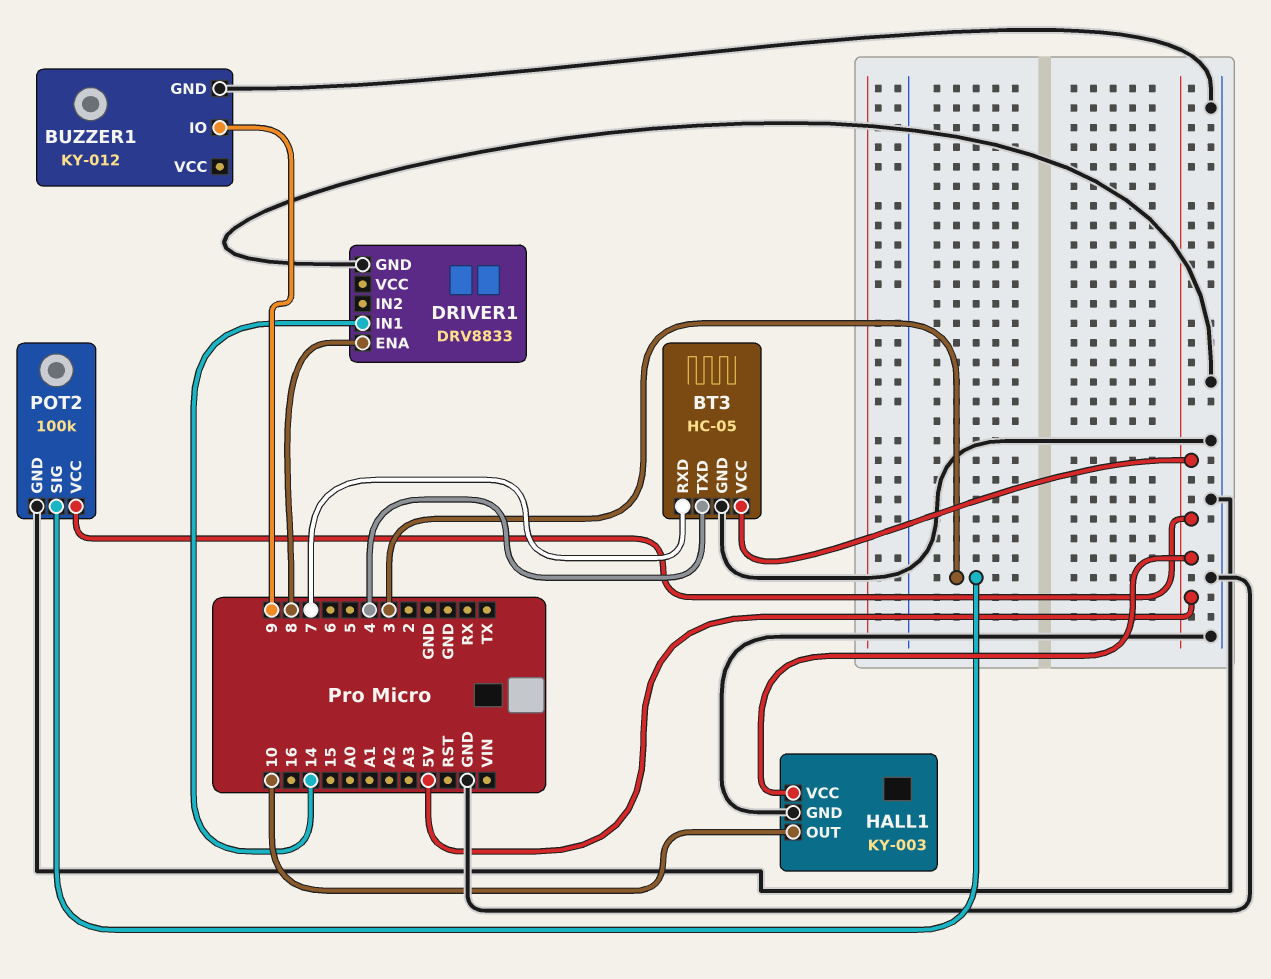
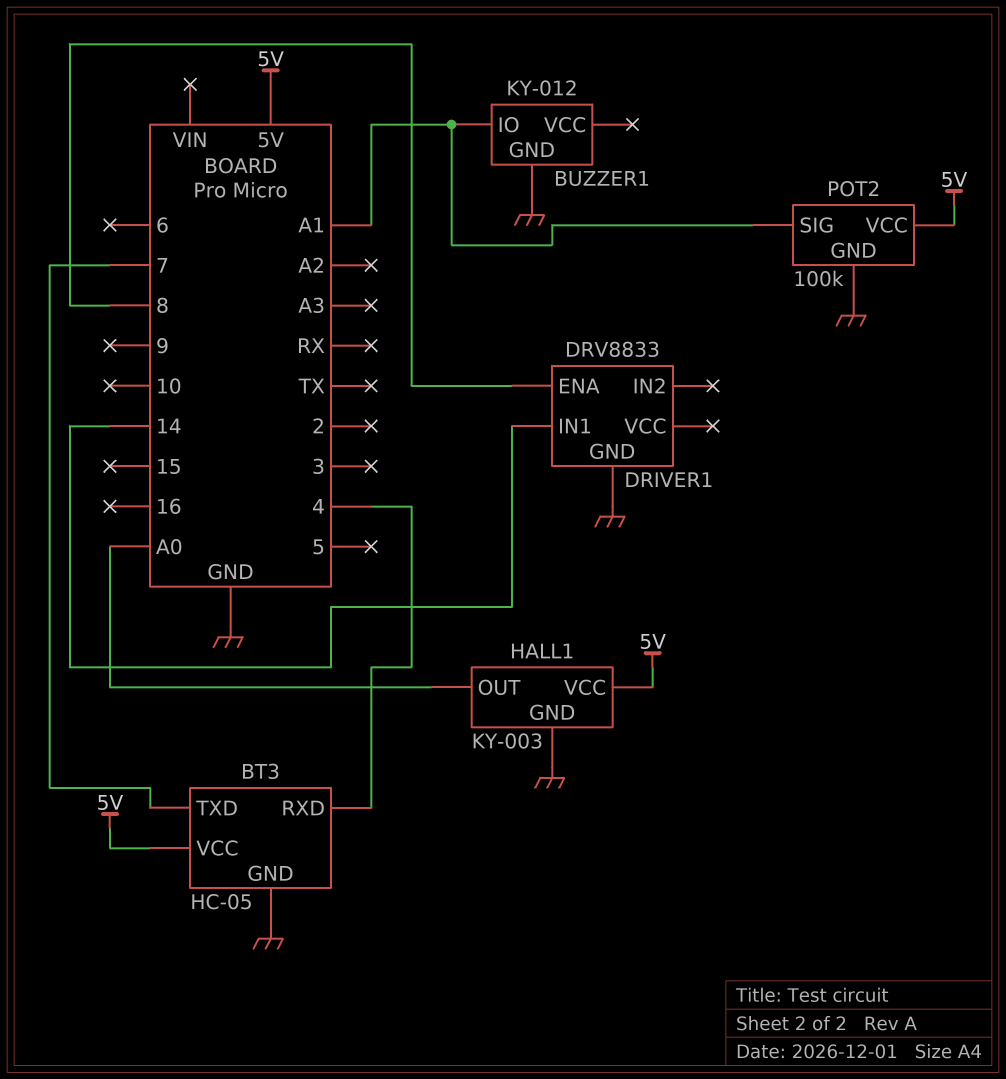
BT3 pin RXD: 7 -> 4
BT3 pin TXD: 4 -> 7
BUZZER1 pin IO: 9 -> A1
HALL1 pin OUT: 10 -> A0
POT2 pin SIG: 3 -> A1

